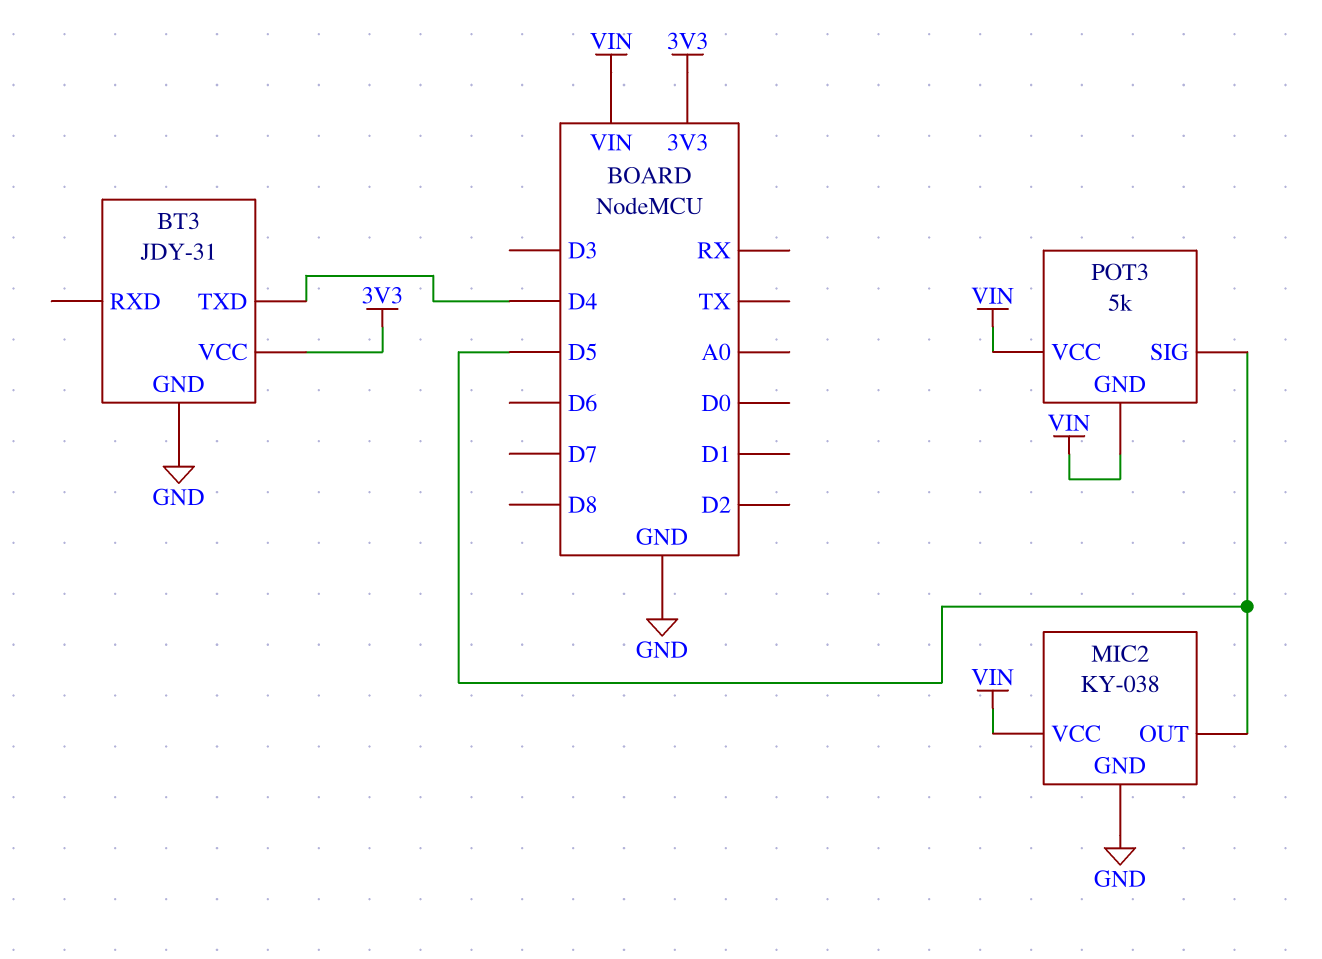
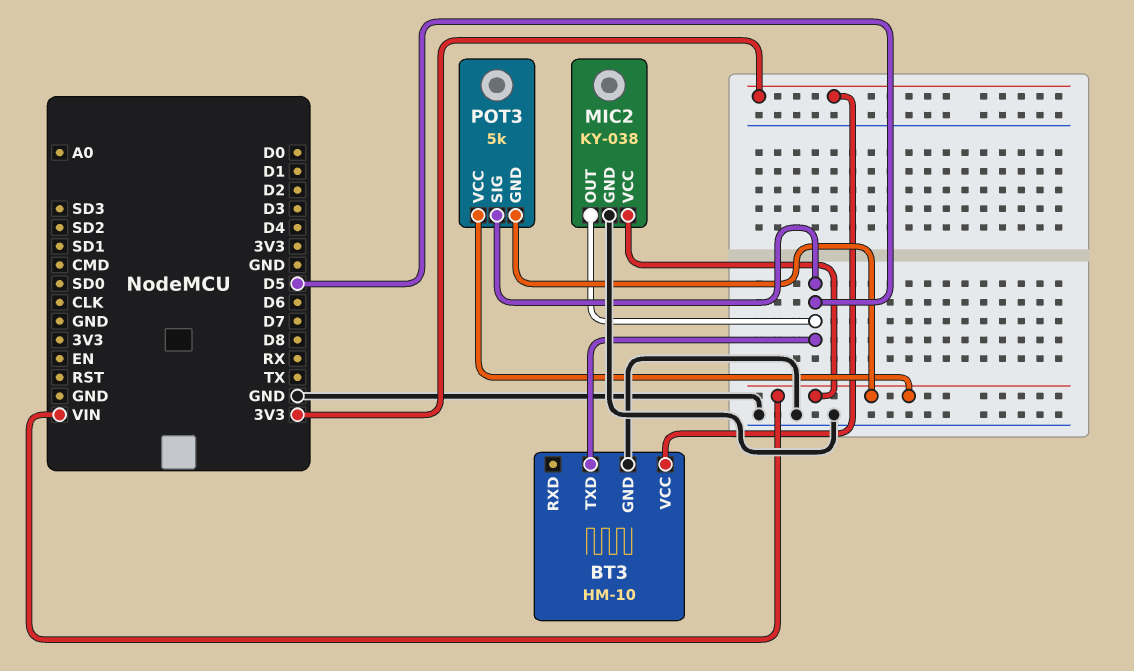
BT3: JDY-31 -> HM-10
BT3 pin TXD: D4 -> D5

